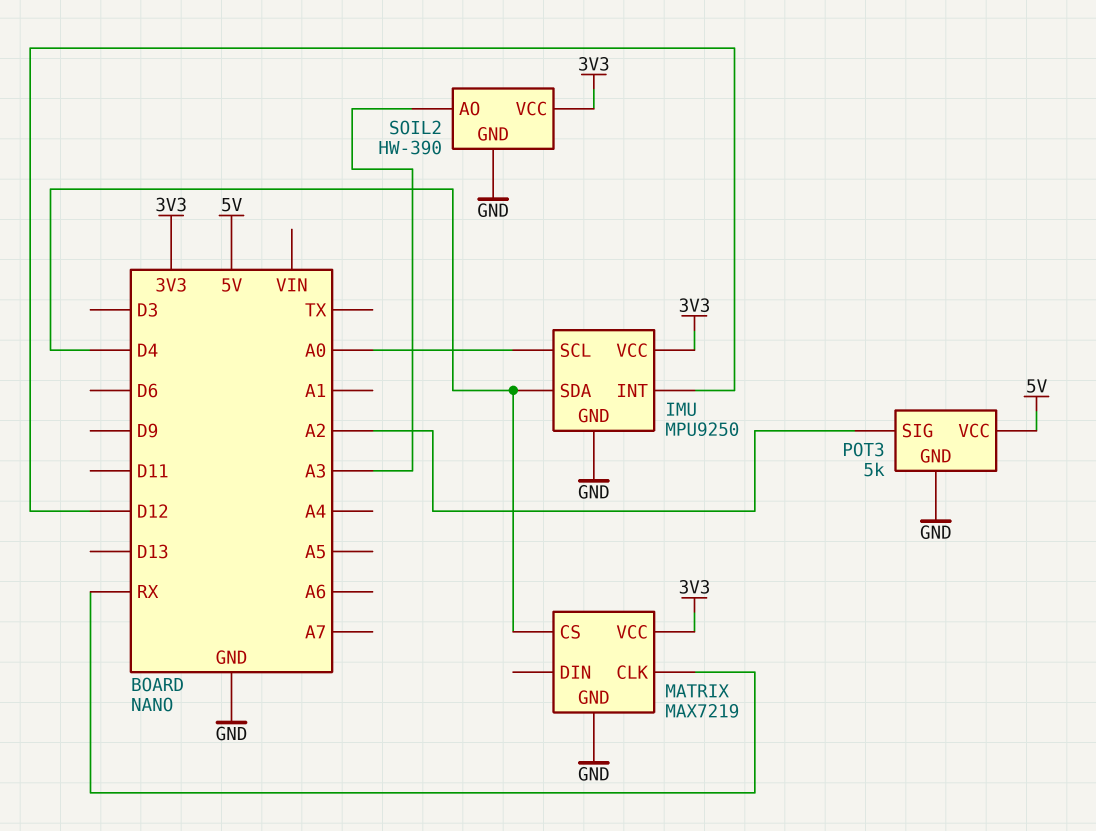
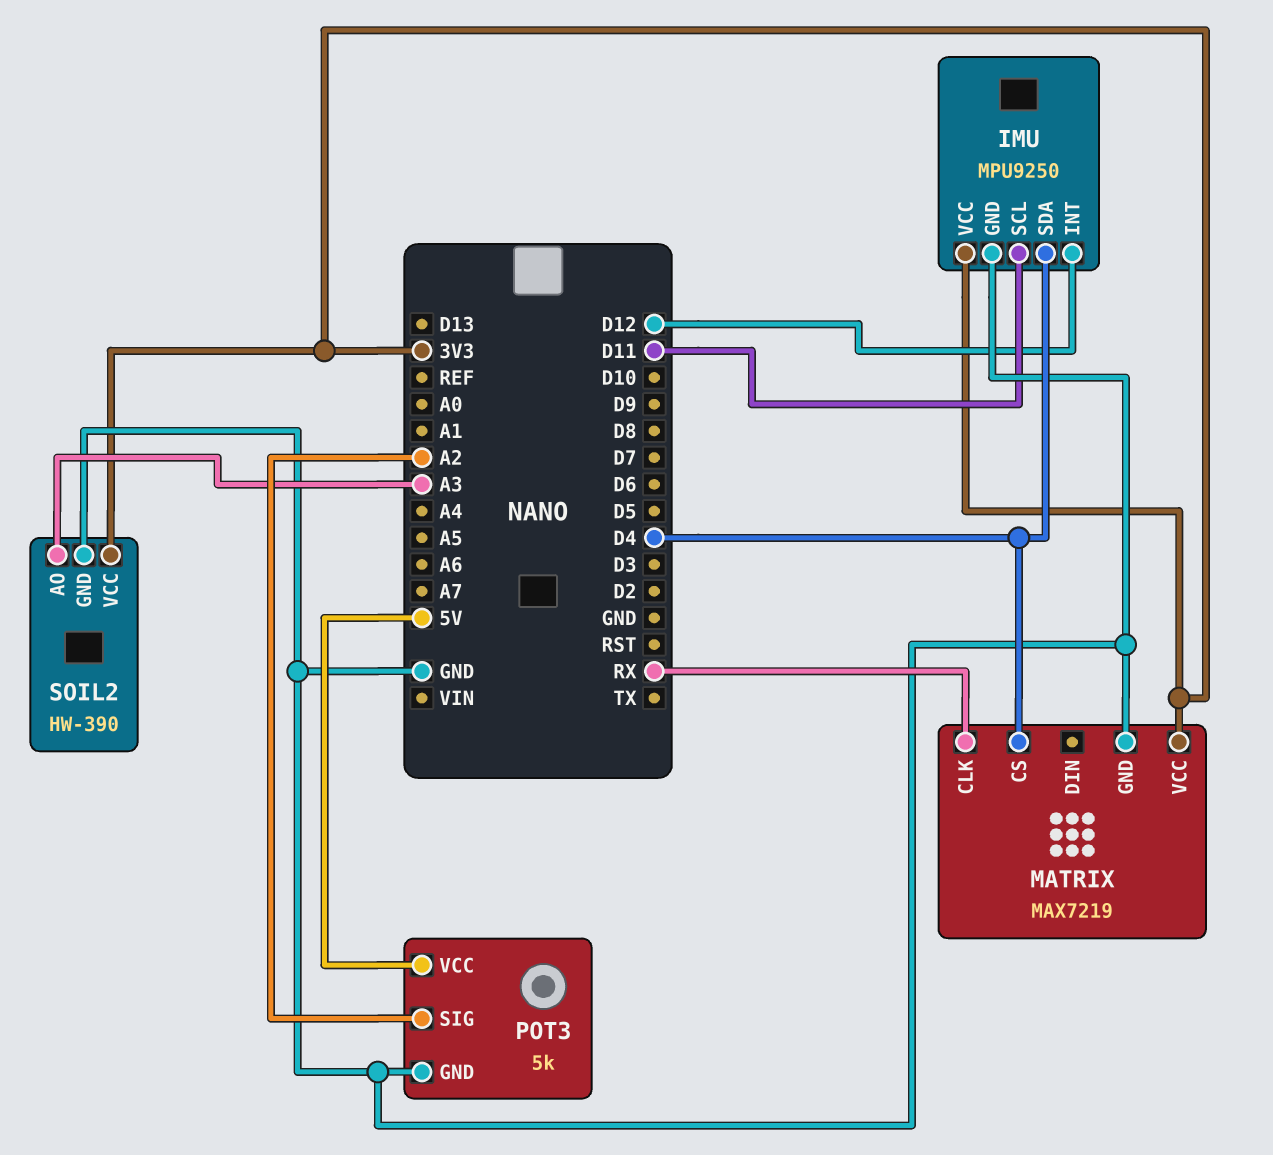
IMU pin SCL: A0 -> D11

